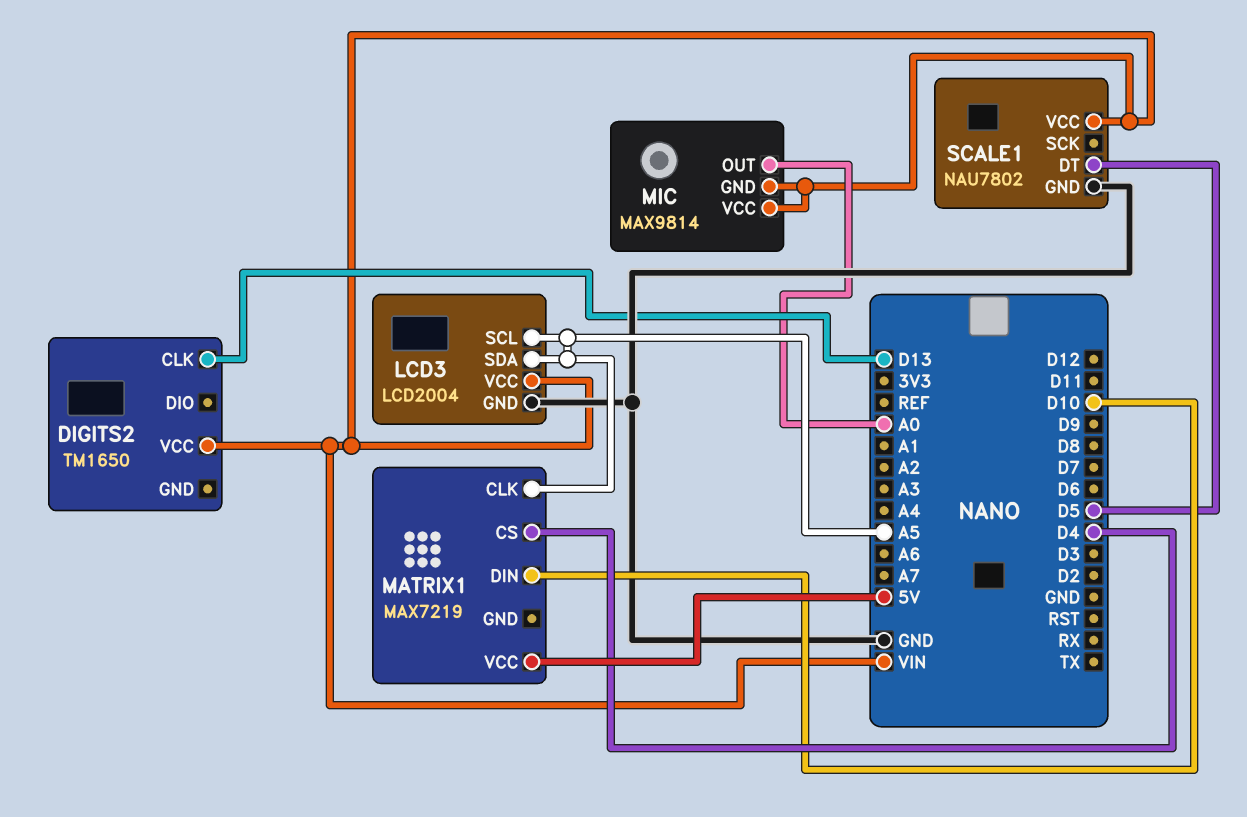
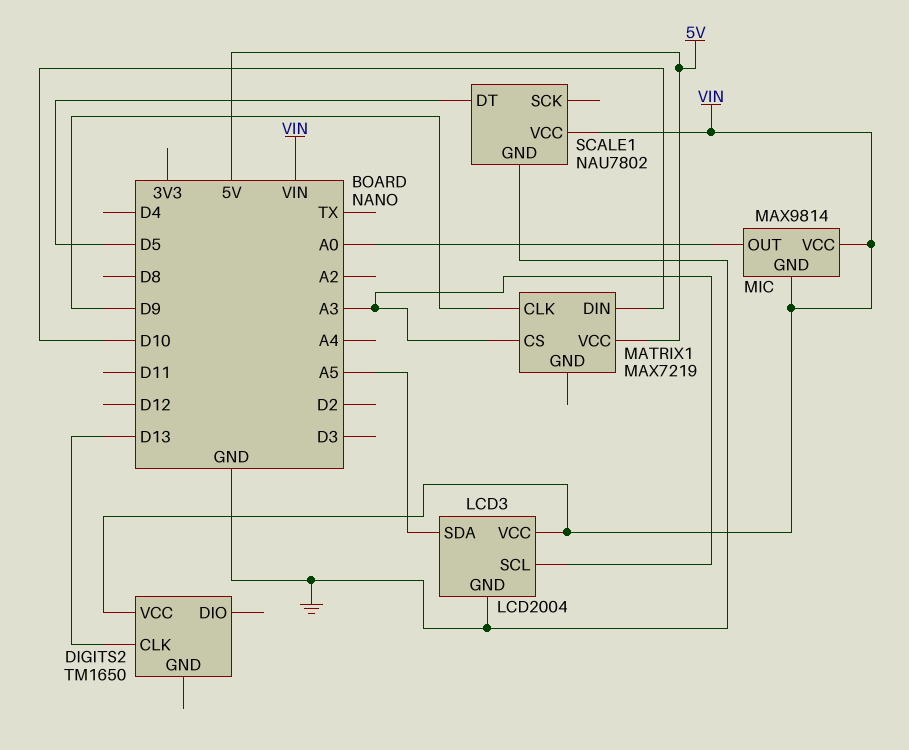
LCD3 pin SCL: A5 -> A3
MATRIX1 pin CLK: A5 -> D9
MATRIX1 pin CS: D4 -> A3

